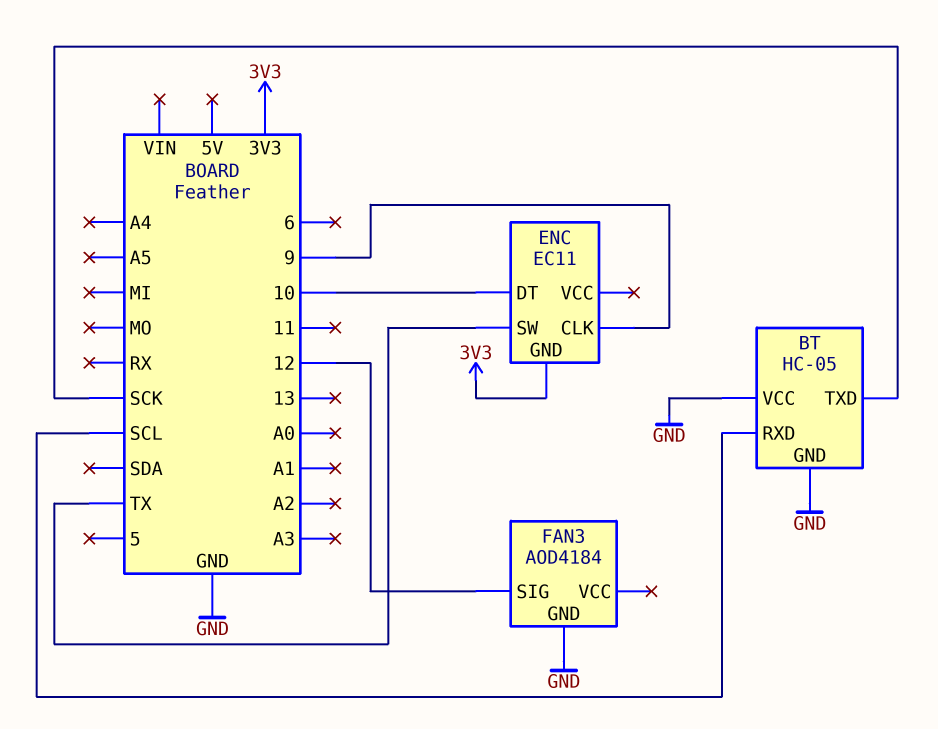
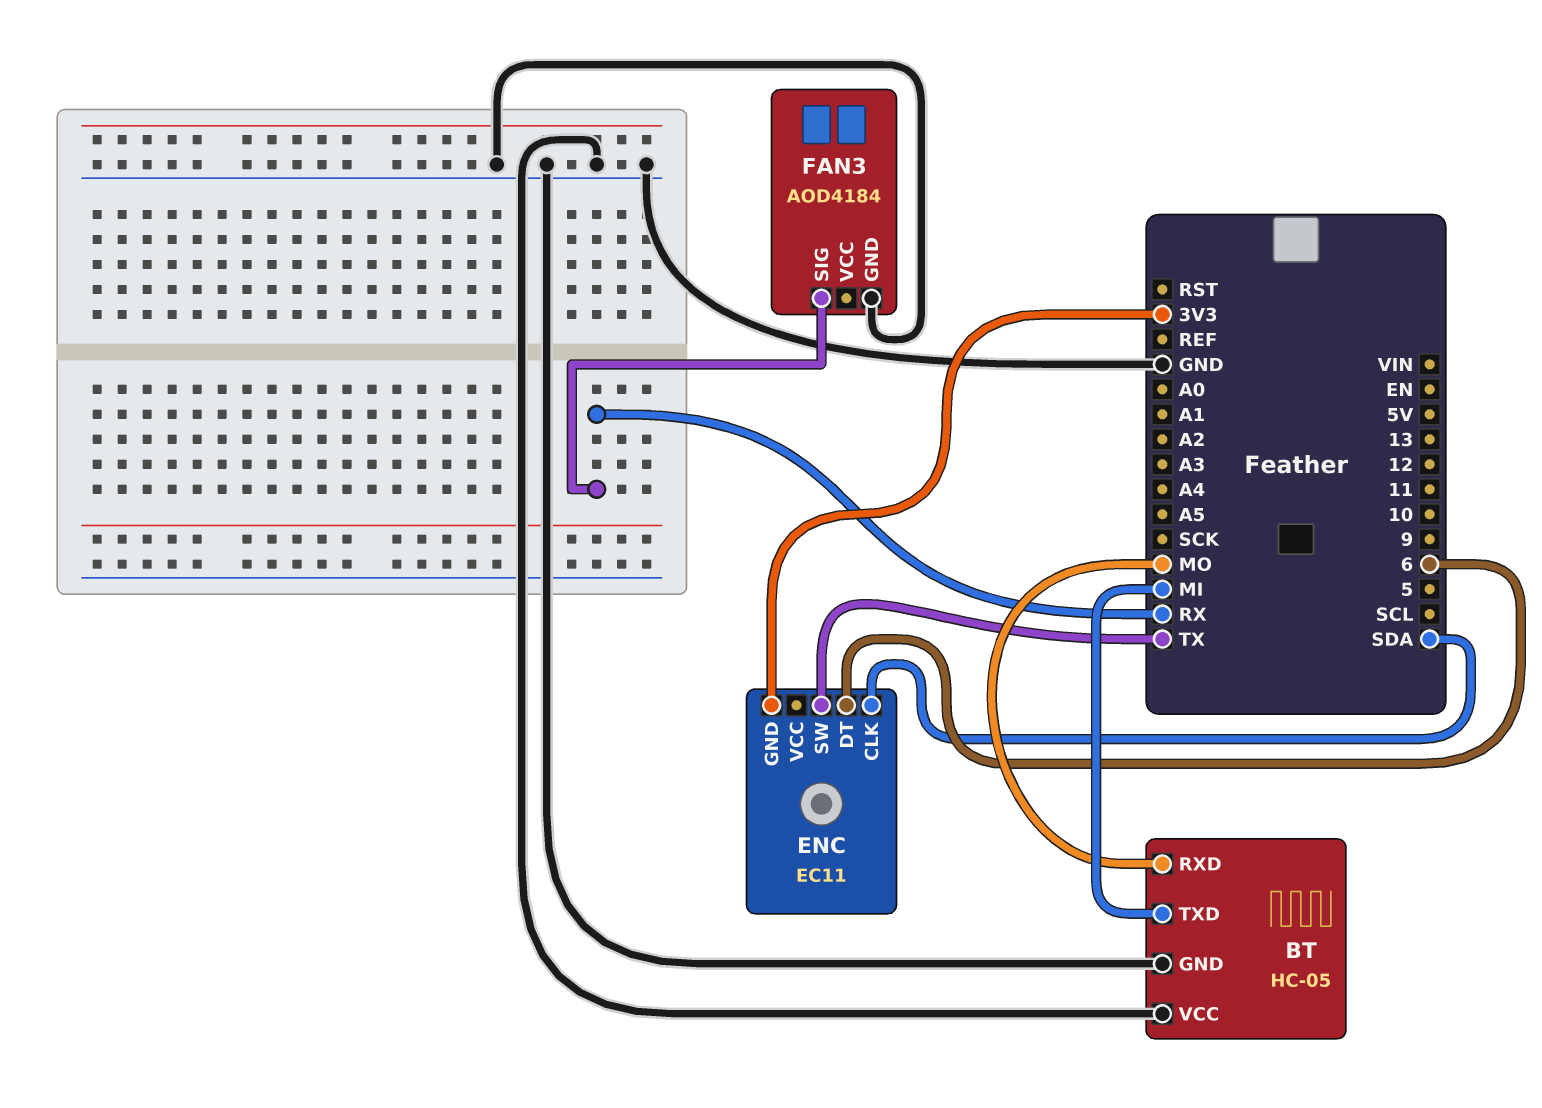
BT pin RXD: SCL -> MO
BT pin TXD: SCK -> MI
ENC pin CLK: 9 -> SDA
ENC pin DT: 10 -> 6
FAN3 pin SIG: 12 -> RX

